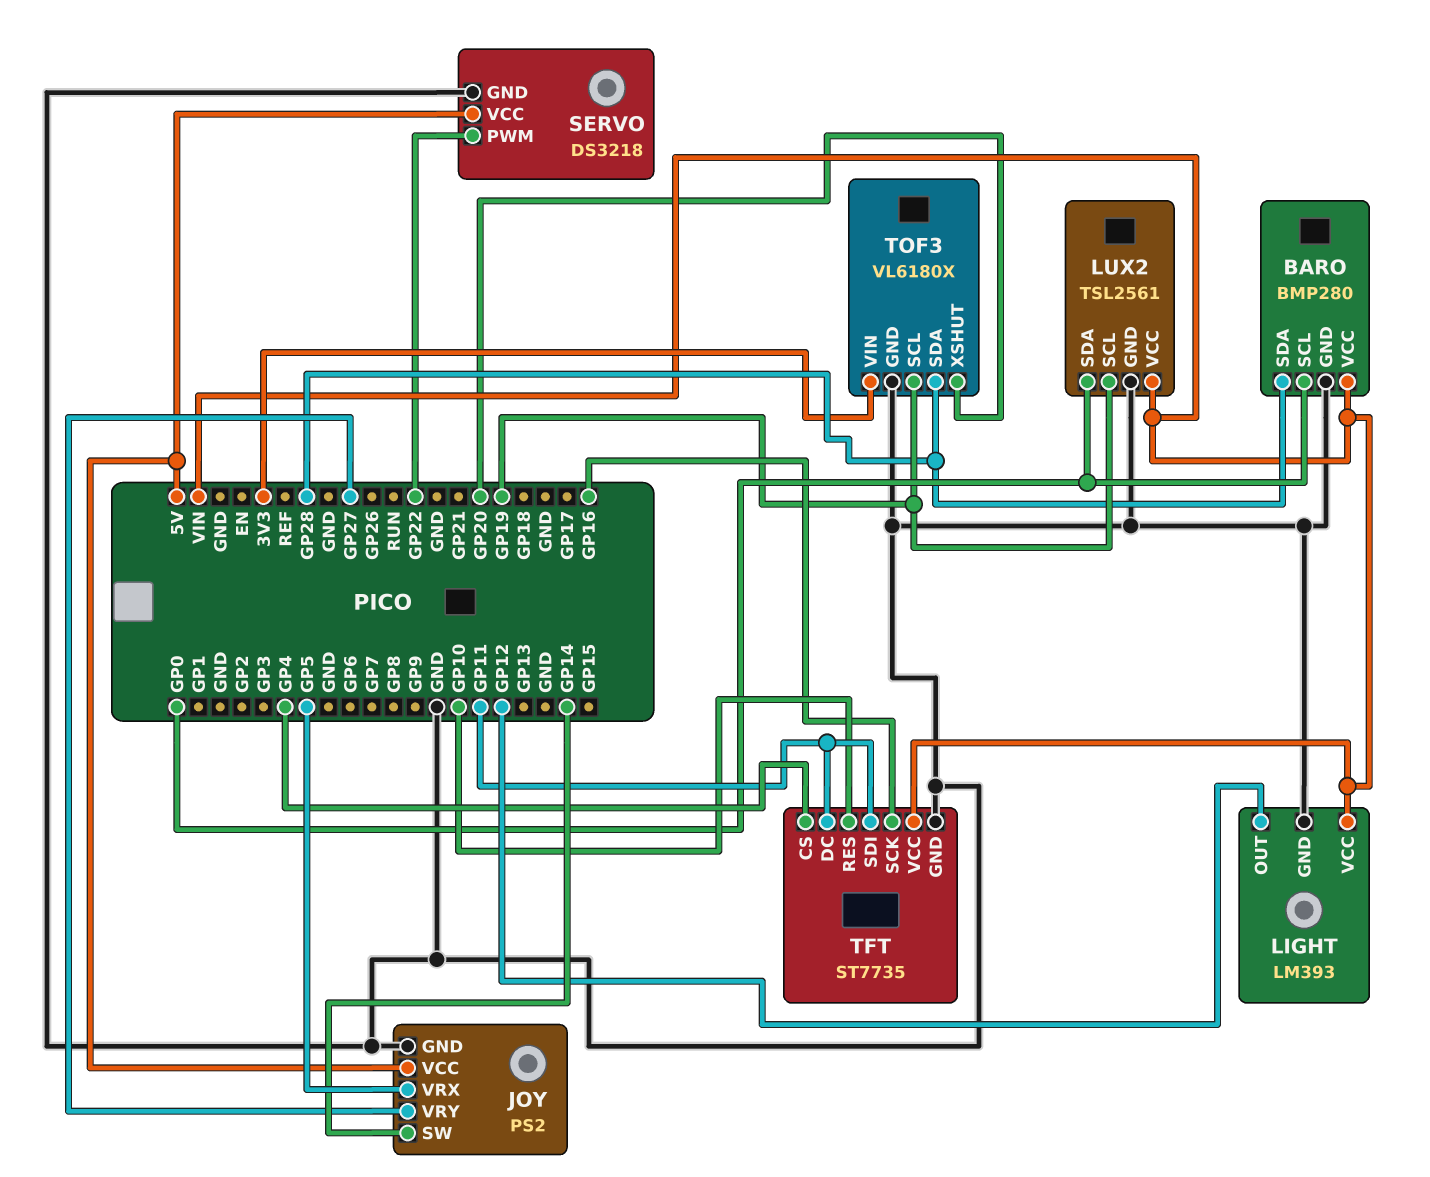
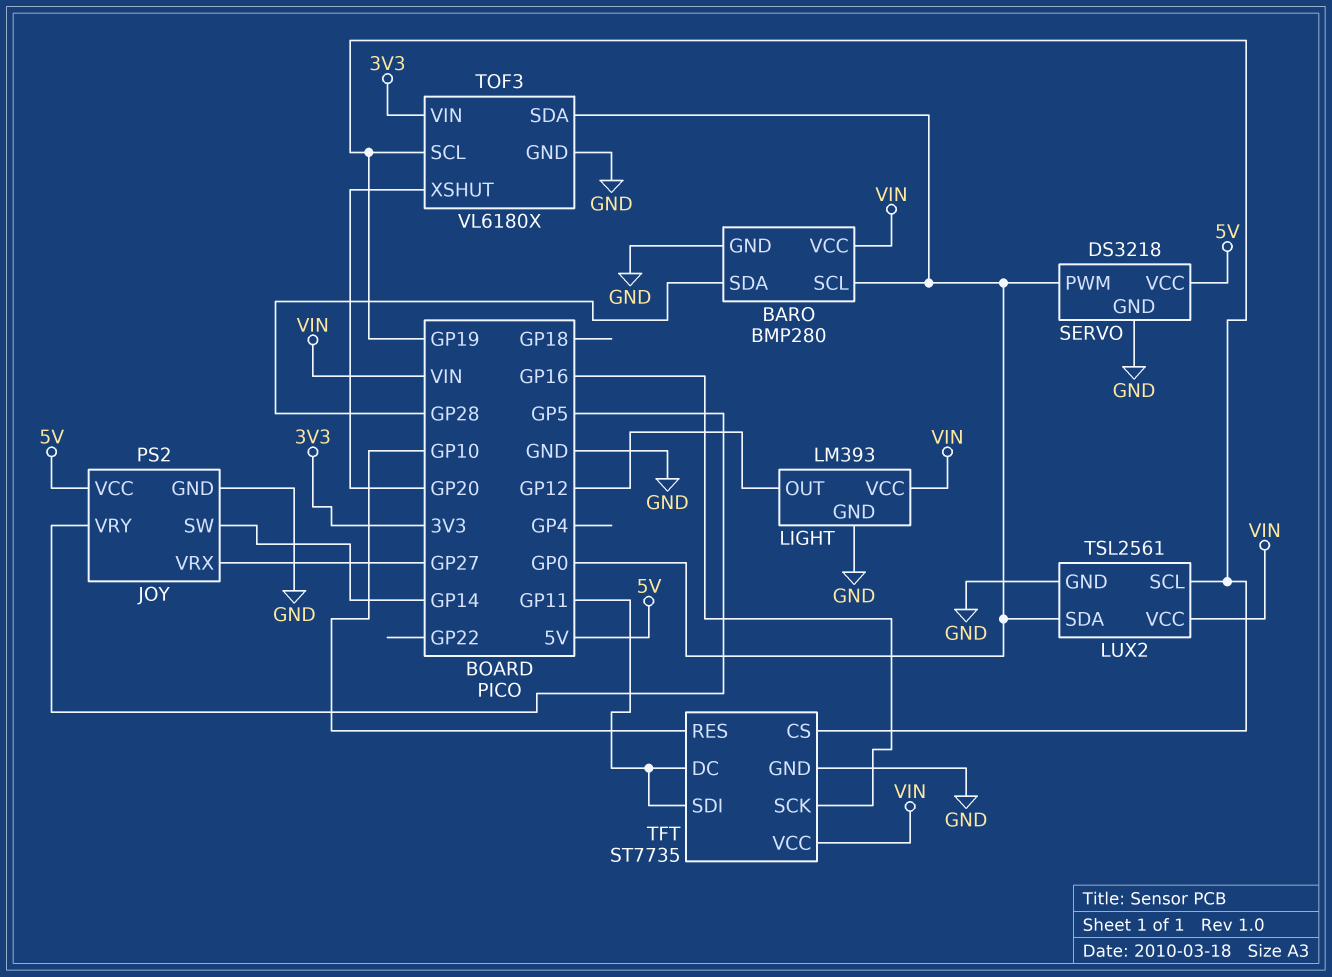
JOY pin VRX: GP5 -> GP27
JOY pin VRY: GP27 -> GP5
SERVO pin PWM: GP22 -> GP0
TFT pin CS: GP4 -> GP19
TOF3 pin SDA: GP28 -> GP0

